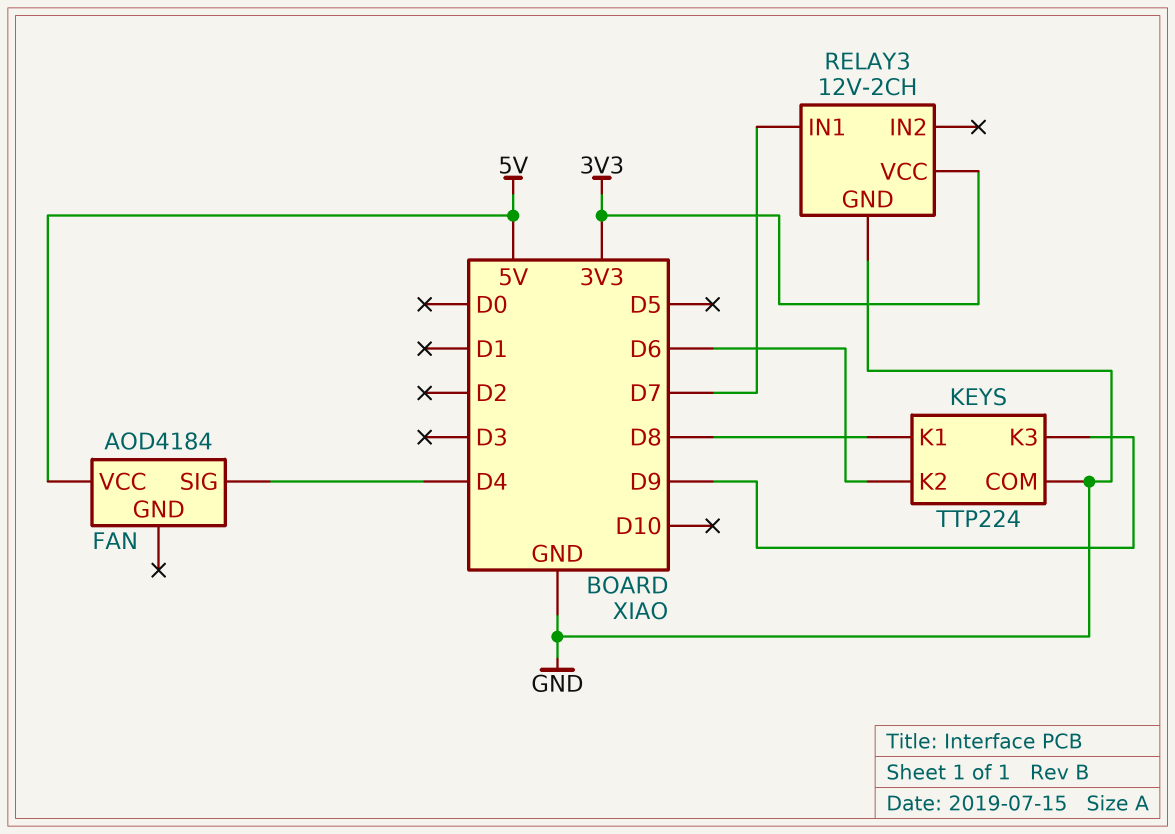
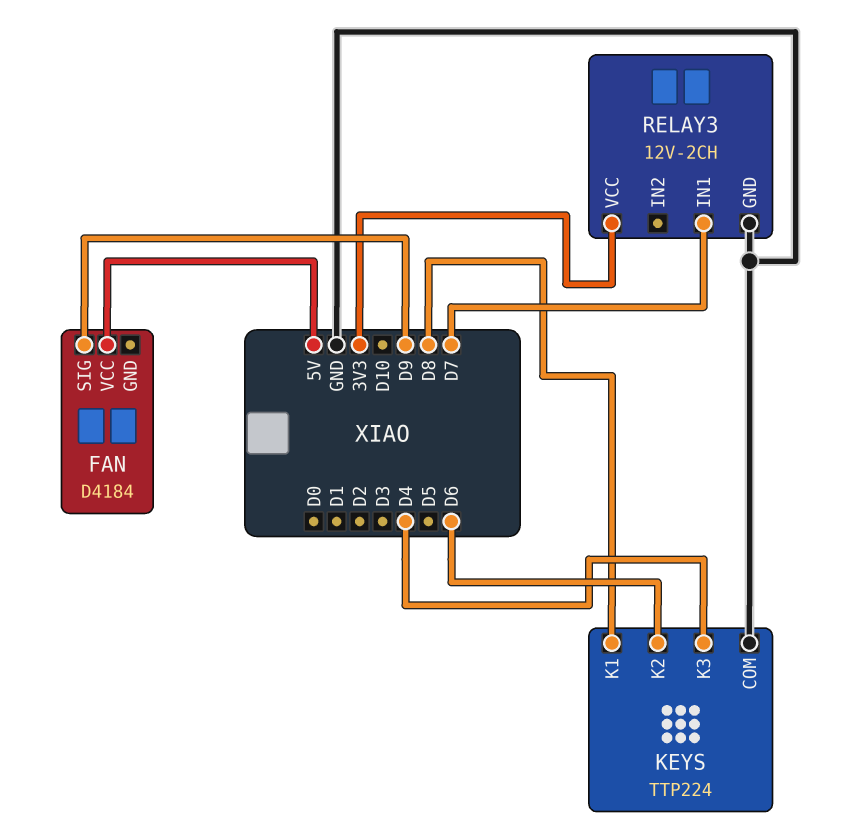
FAN: AOD4184 -> D4184
FAN pin SIG: D4 -> D9
KEYS pin K3: D9 -> D4

